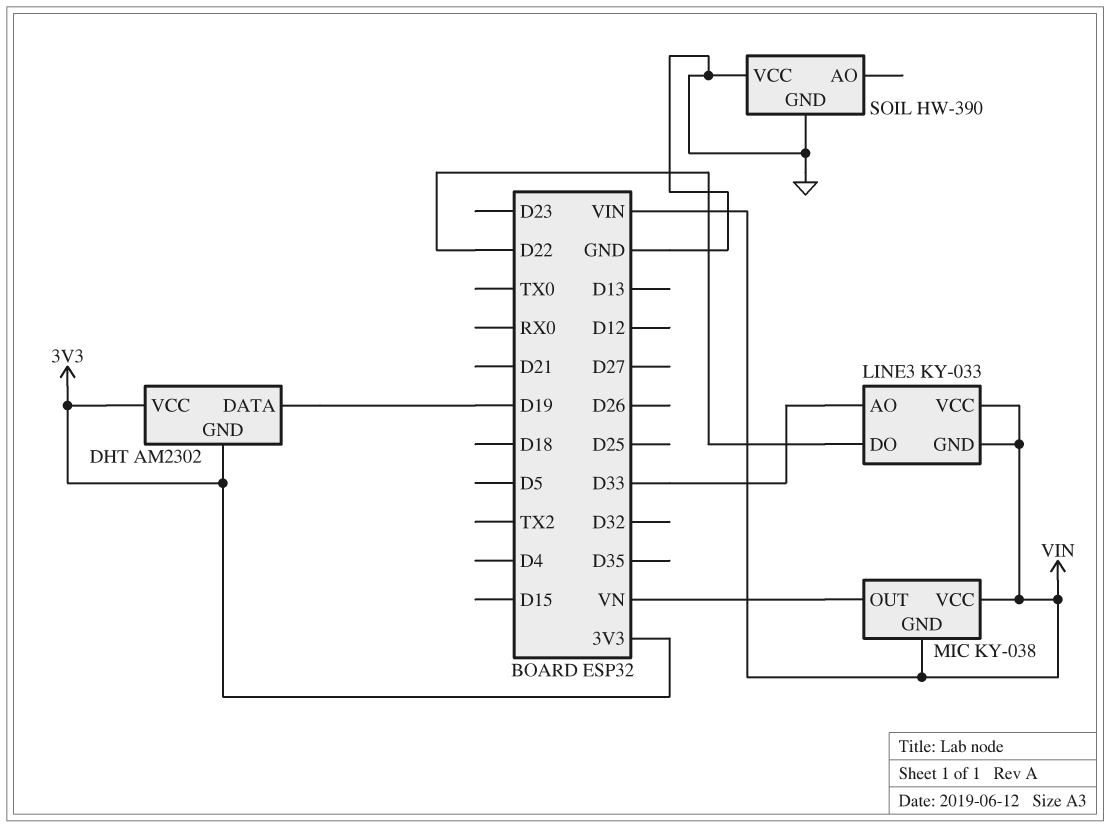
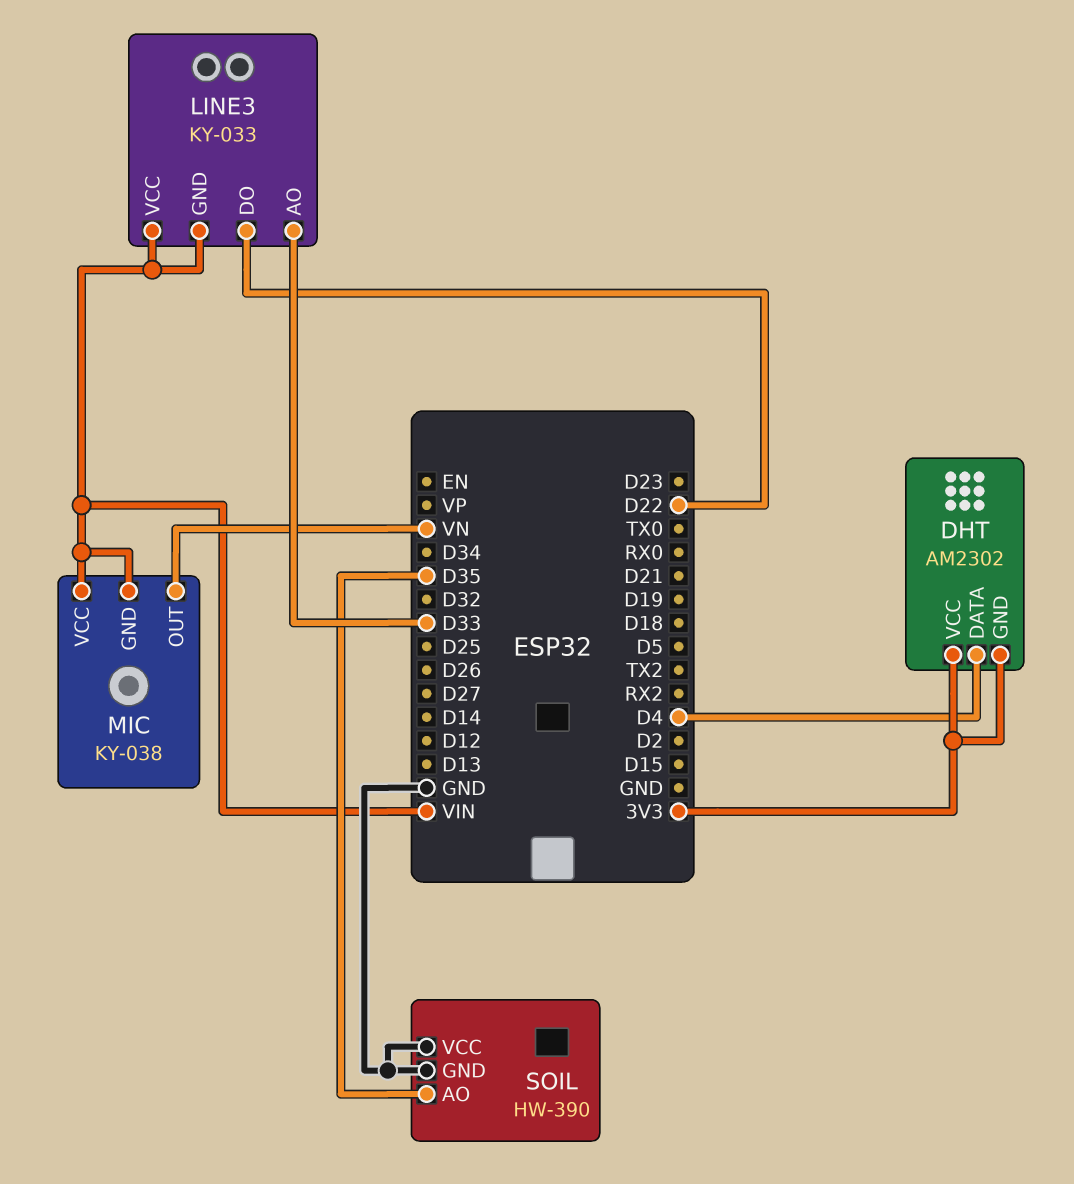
DHT pin DATA: D19 -> D4
SOIL pin AO: none -> D35

